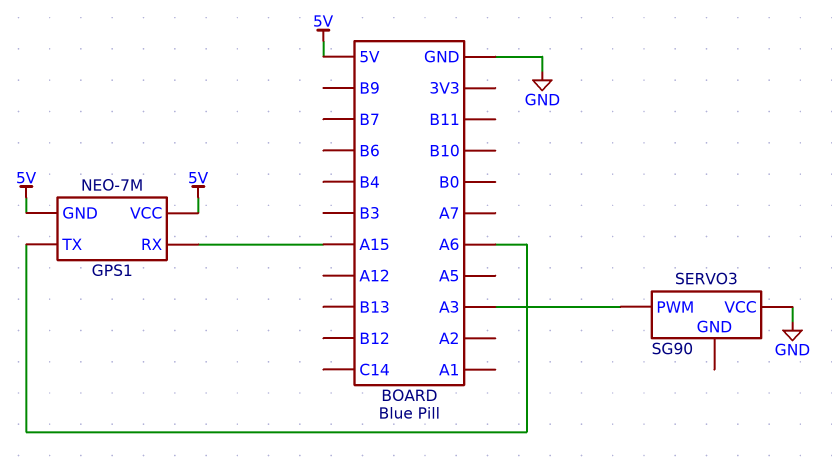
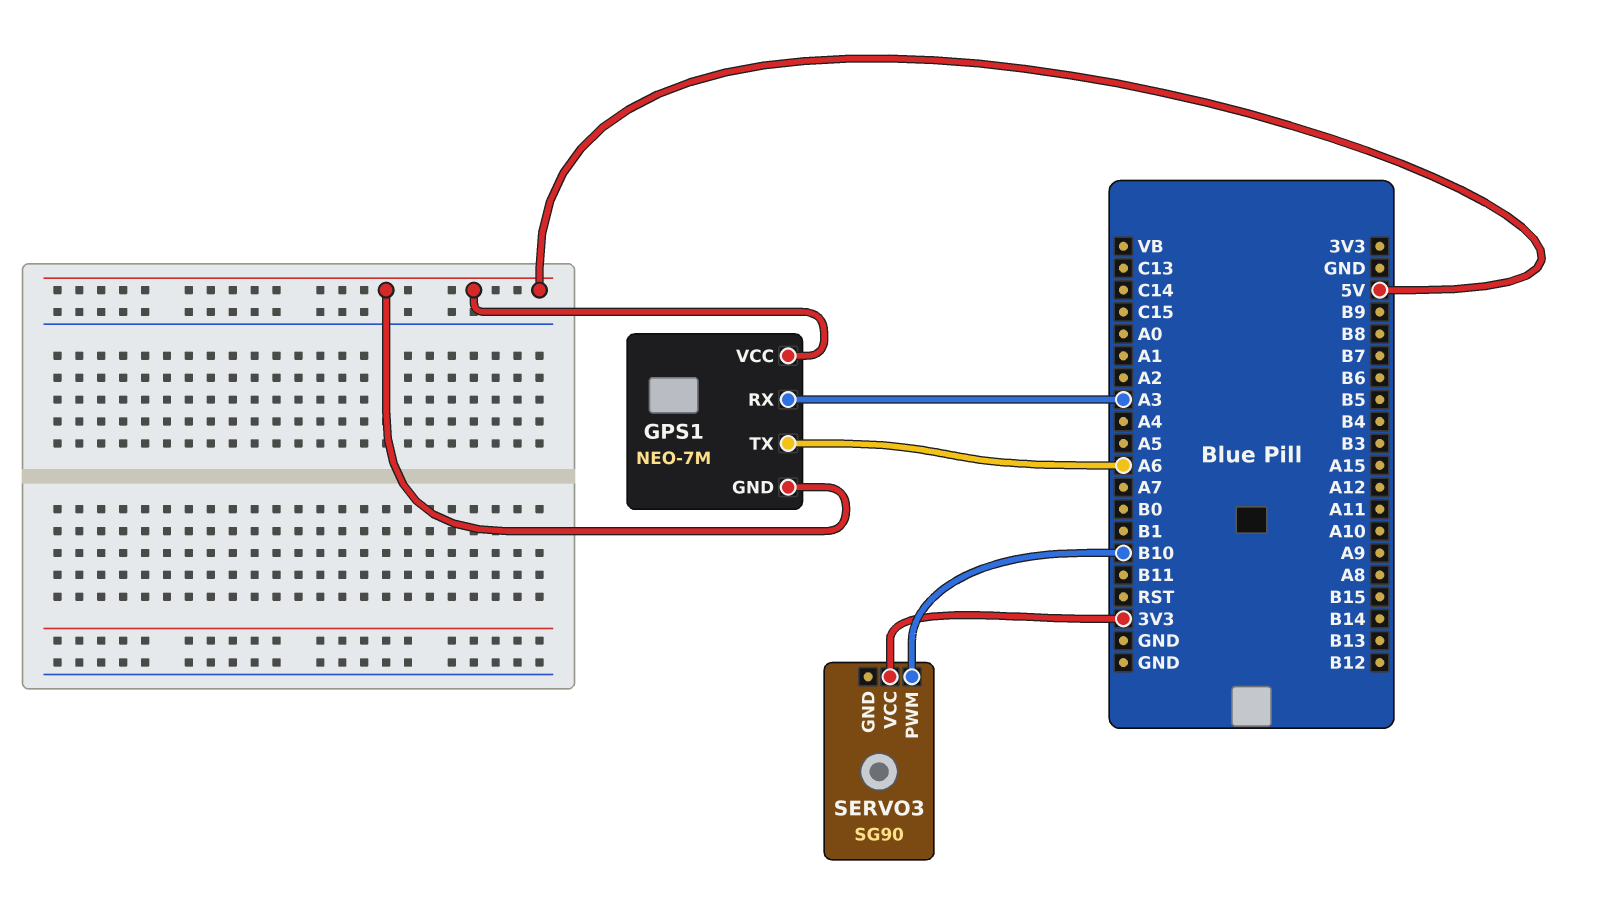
GPS1 pin RX: A15 -> A3
SERVO3 pin PWM: A3 -> B10
SERVO3 pin VCC: GND -> 3V3

